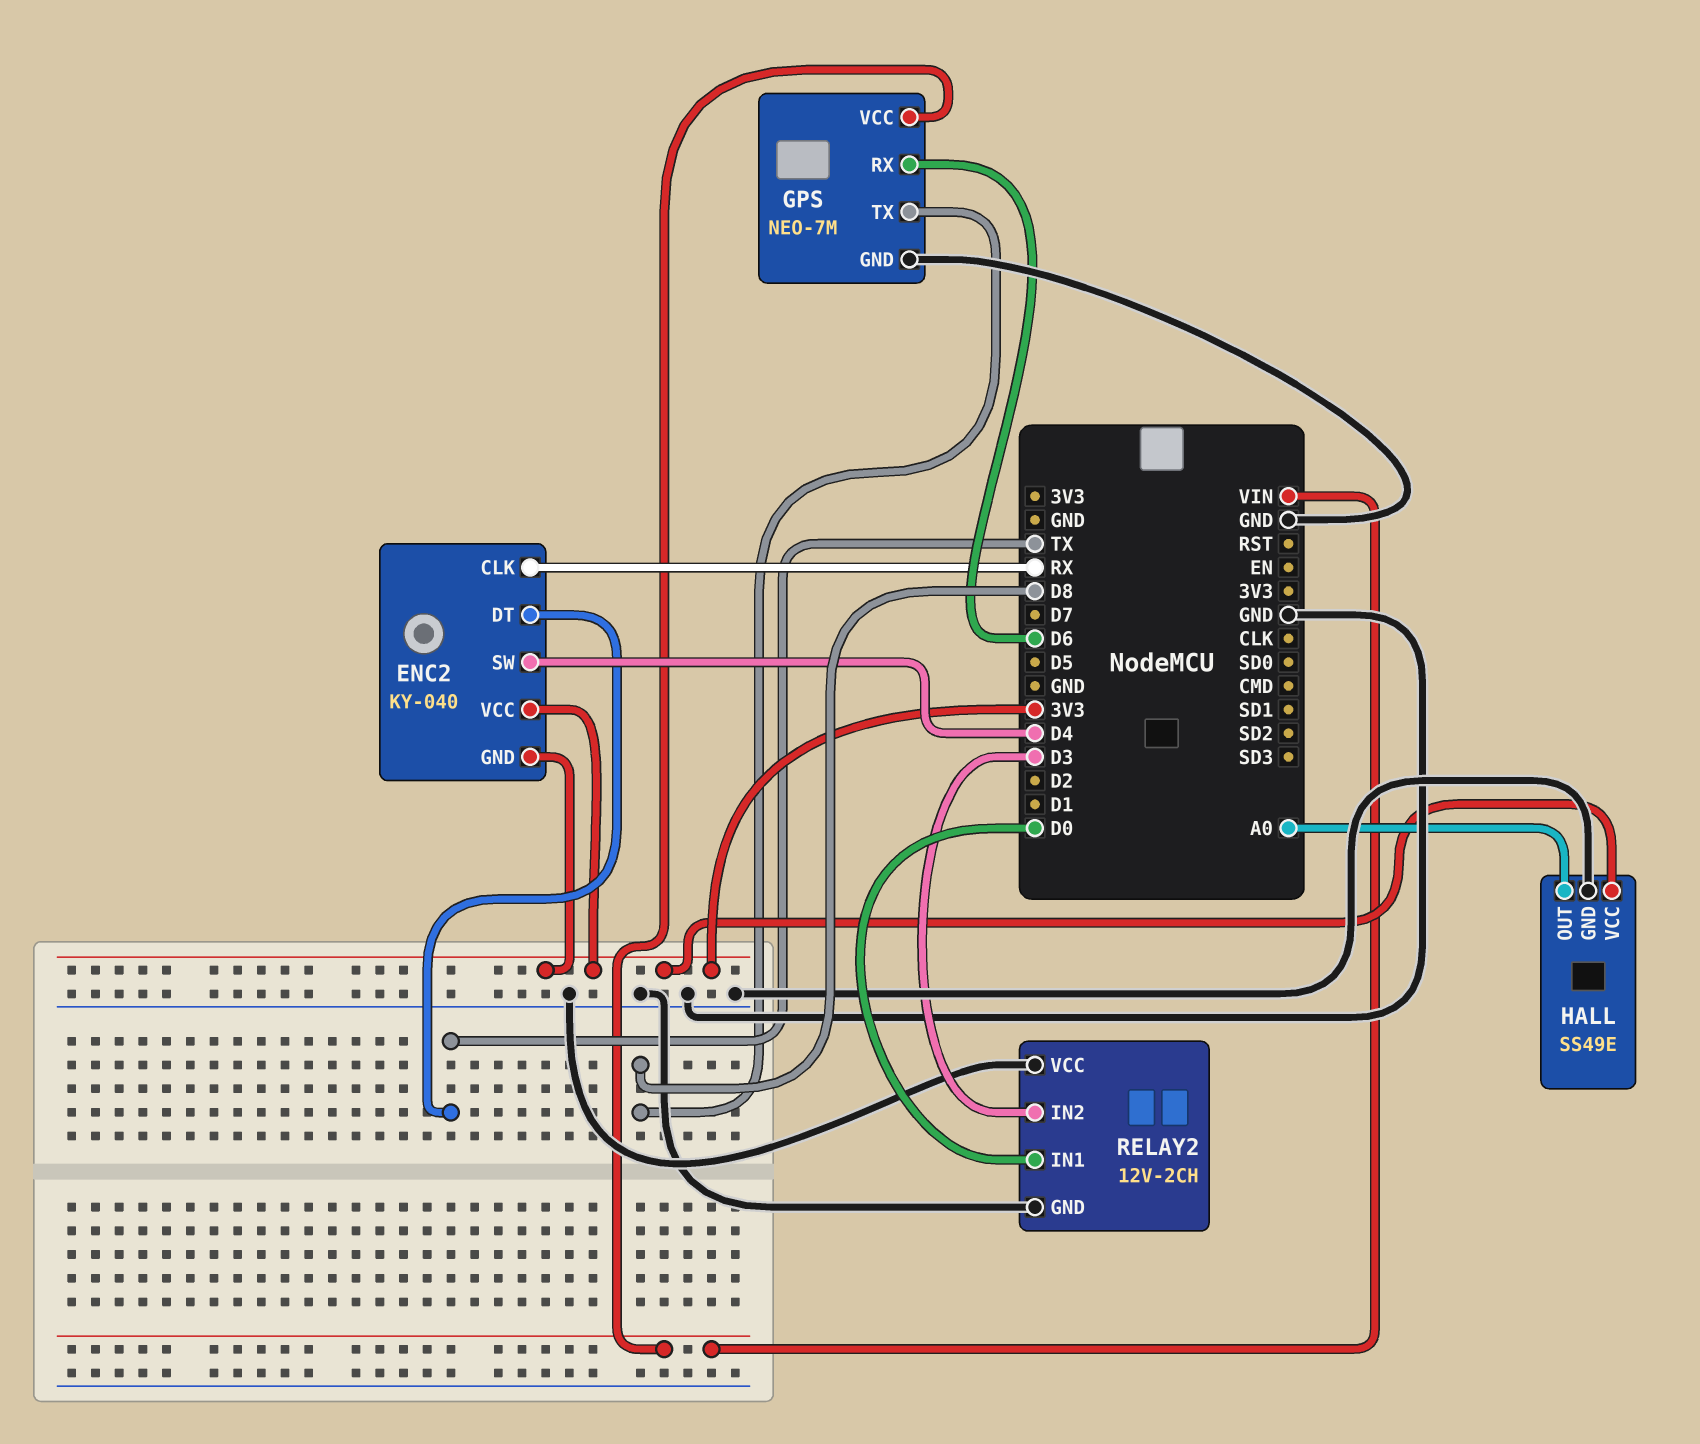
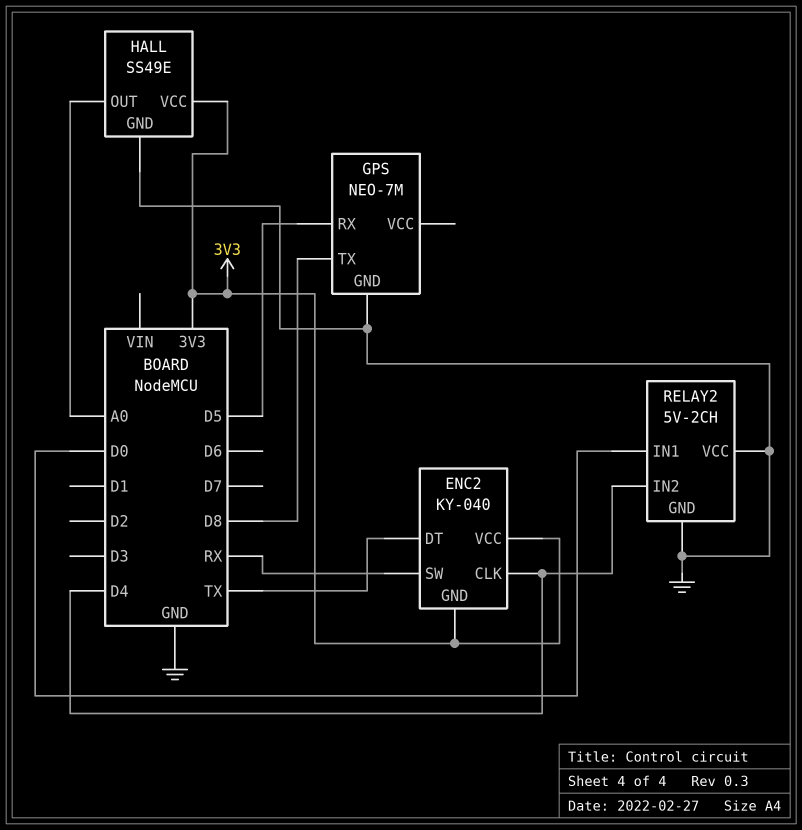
ENC2 pin CLK: RX -> D4
ENC2 pin SW: D4 -> RX
GPS pin RX: D6 -> D5
GPS pin VCC: VIN -> none
RELAY2: 12V-2CH -> 5V-2CH
RELAY2 pin IN2: D3 -> D4

